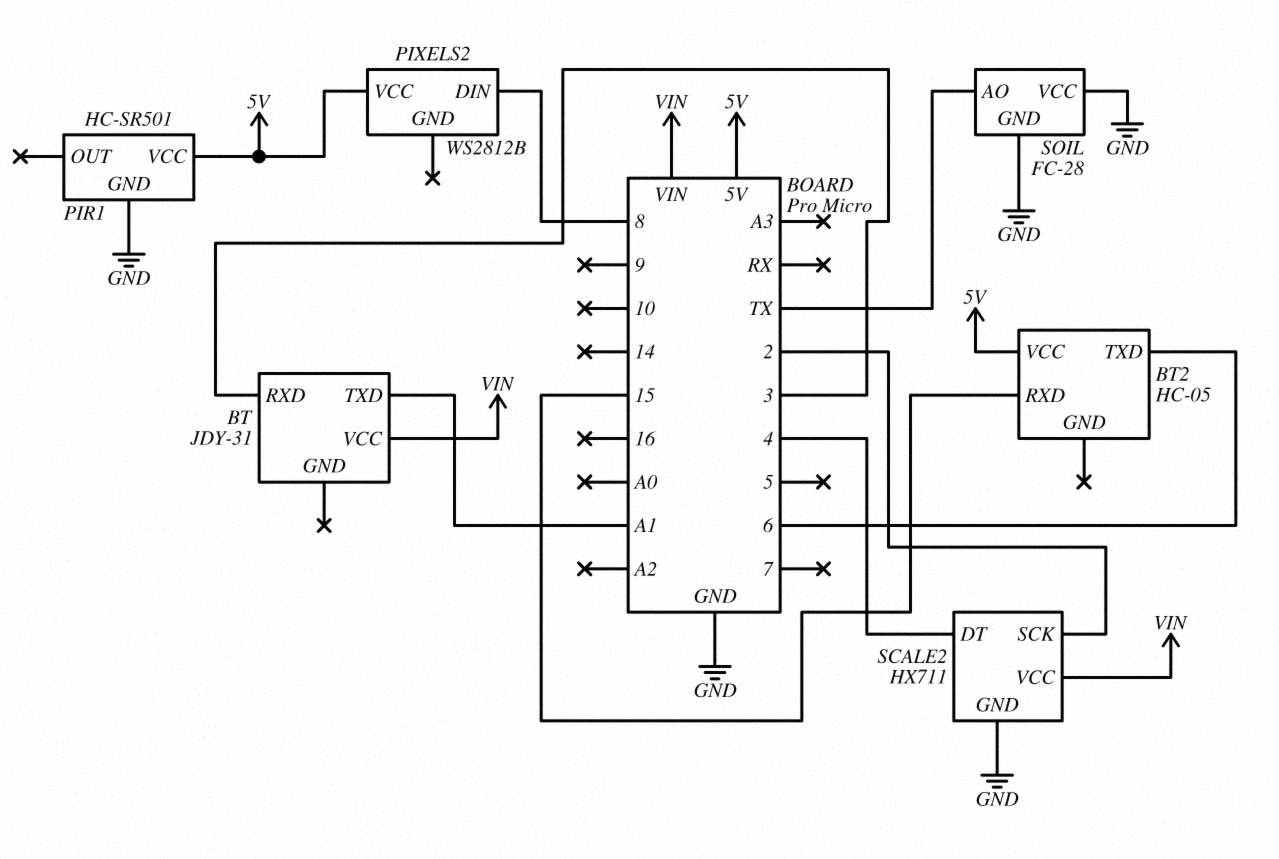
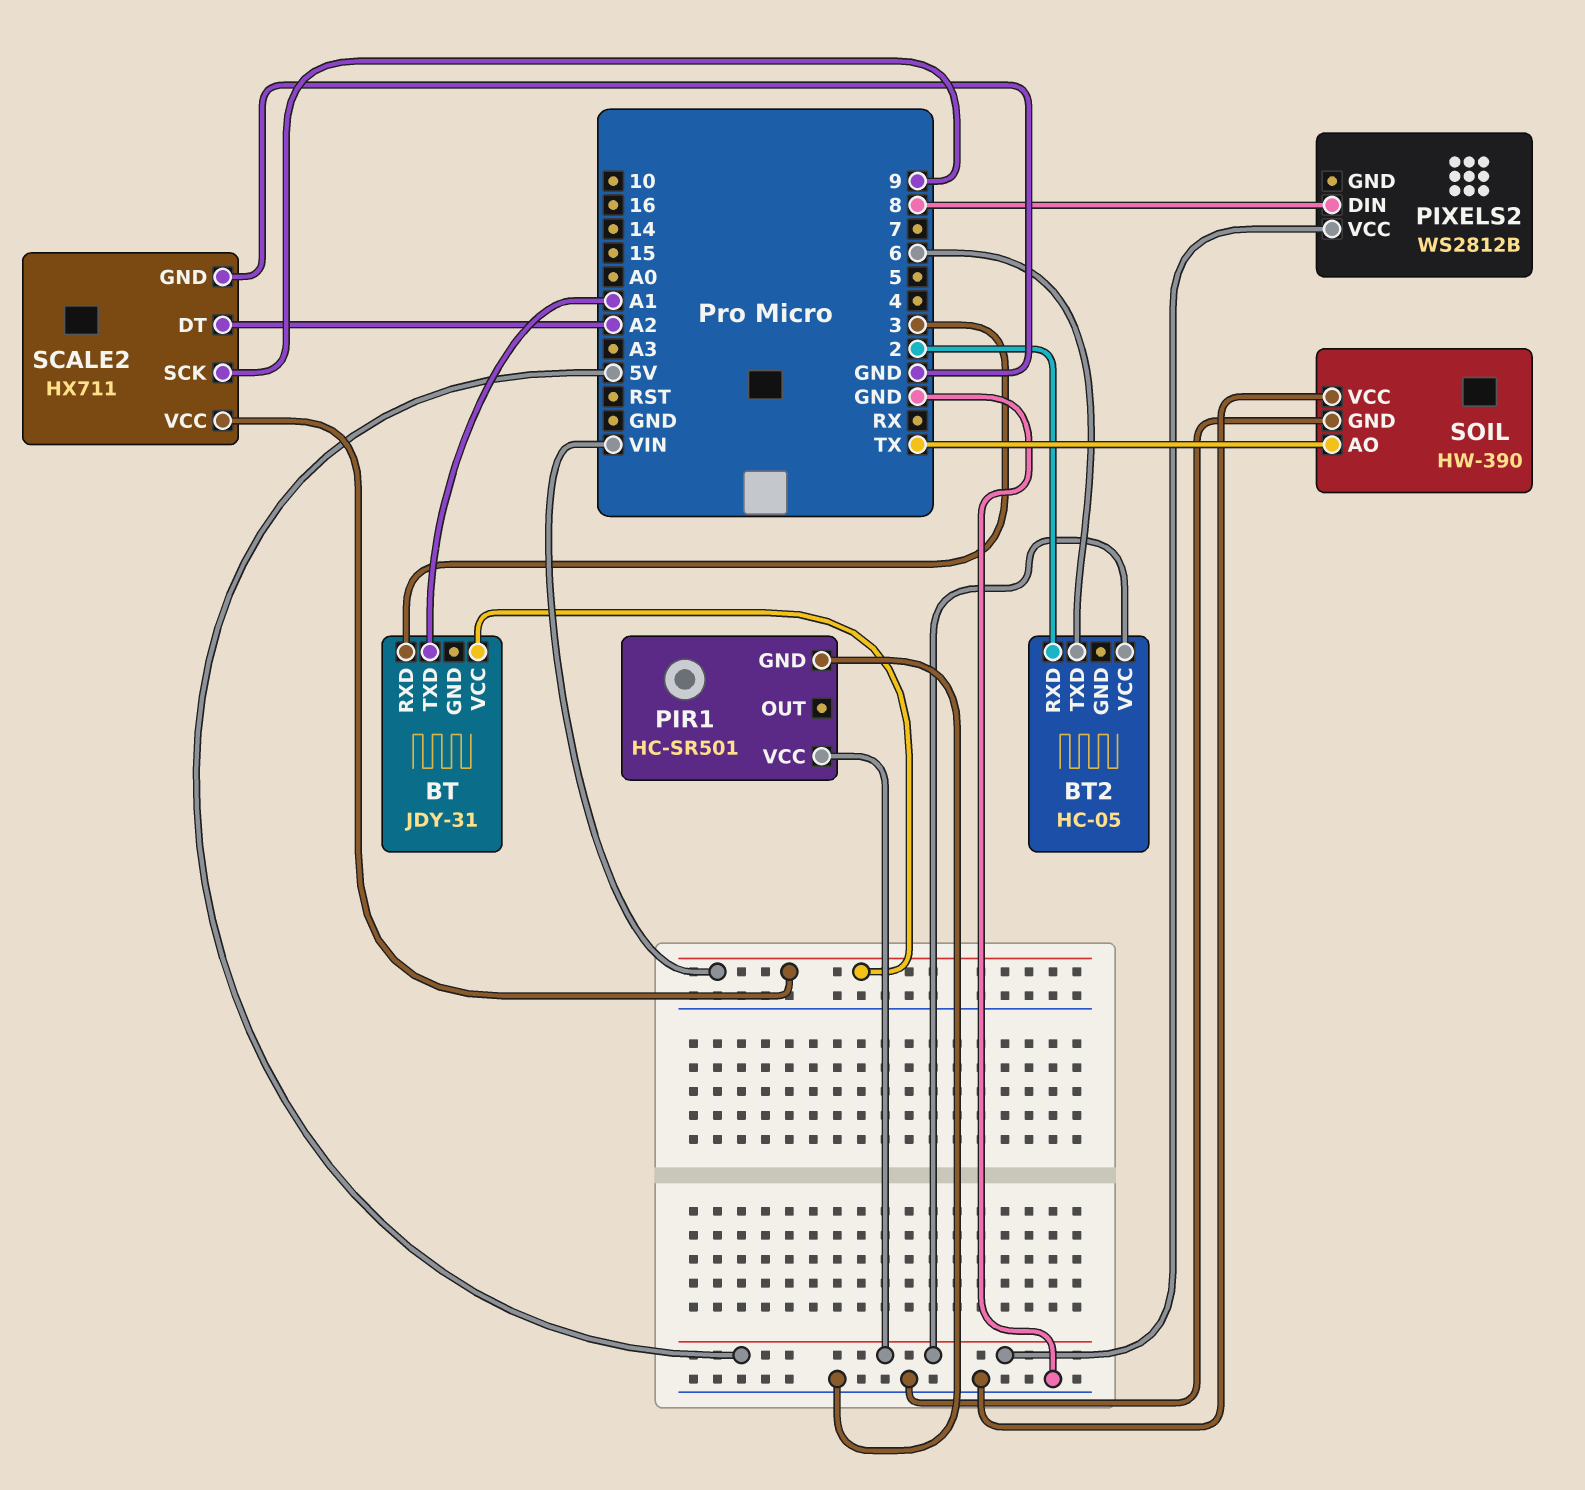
BT2 pin RXD: 15 -> 2
SCALE2 pin DT: 4 -> A2
SCALE2 pin SCK: 2 -> 9
SOIL: FC-28 -> HW-390

